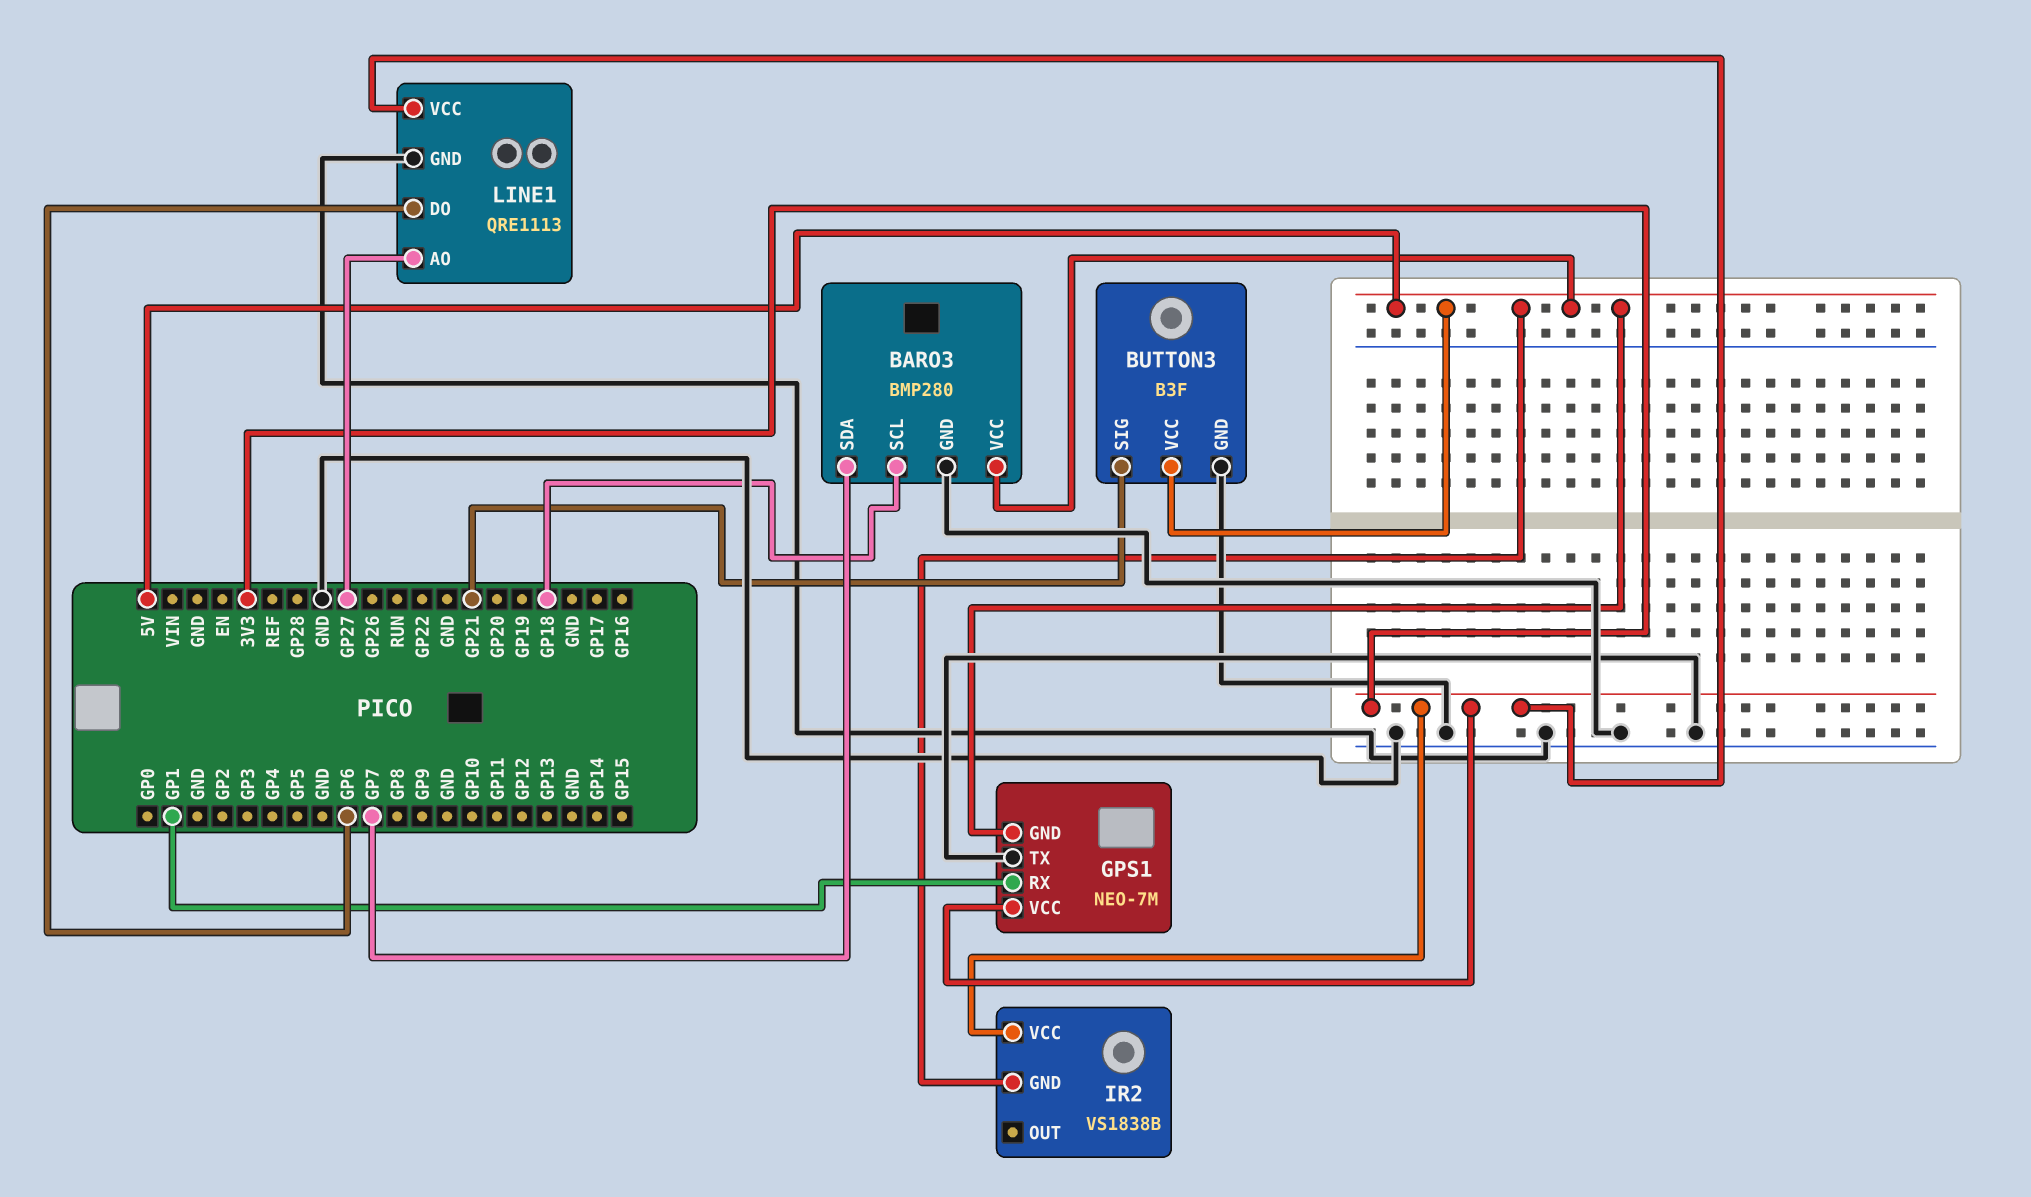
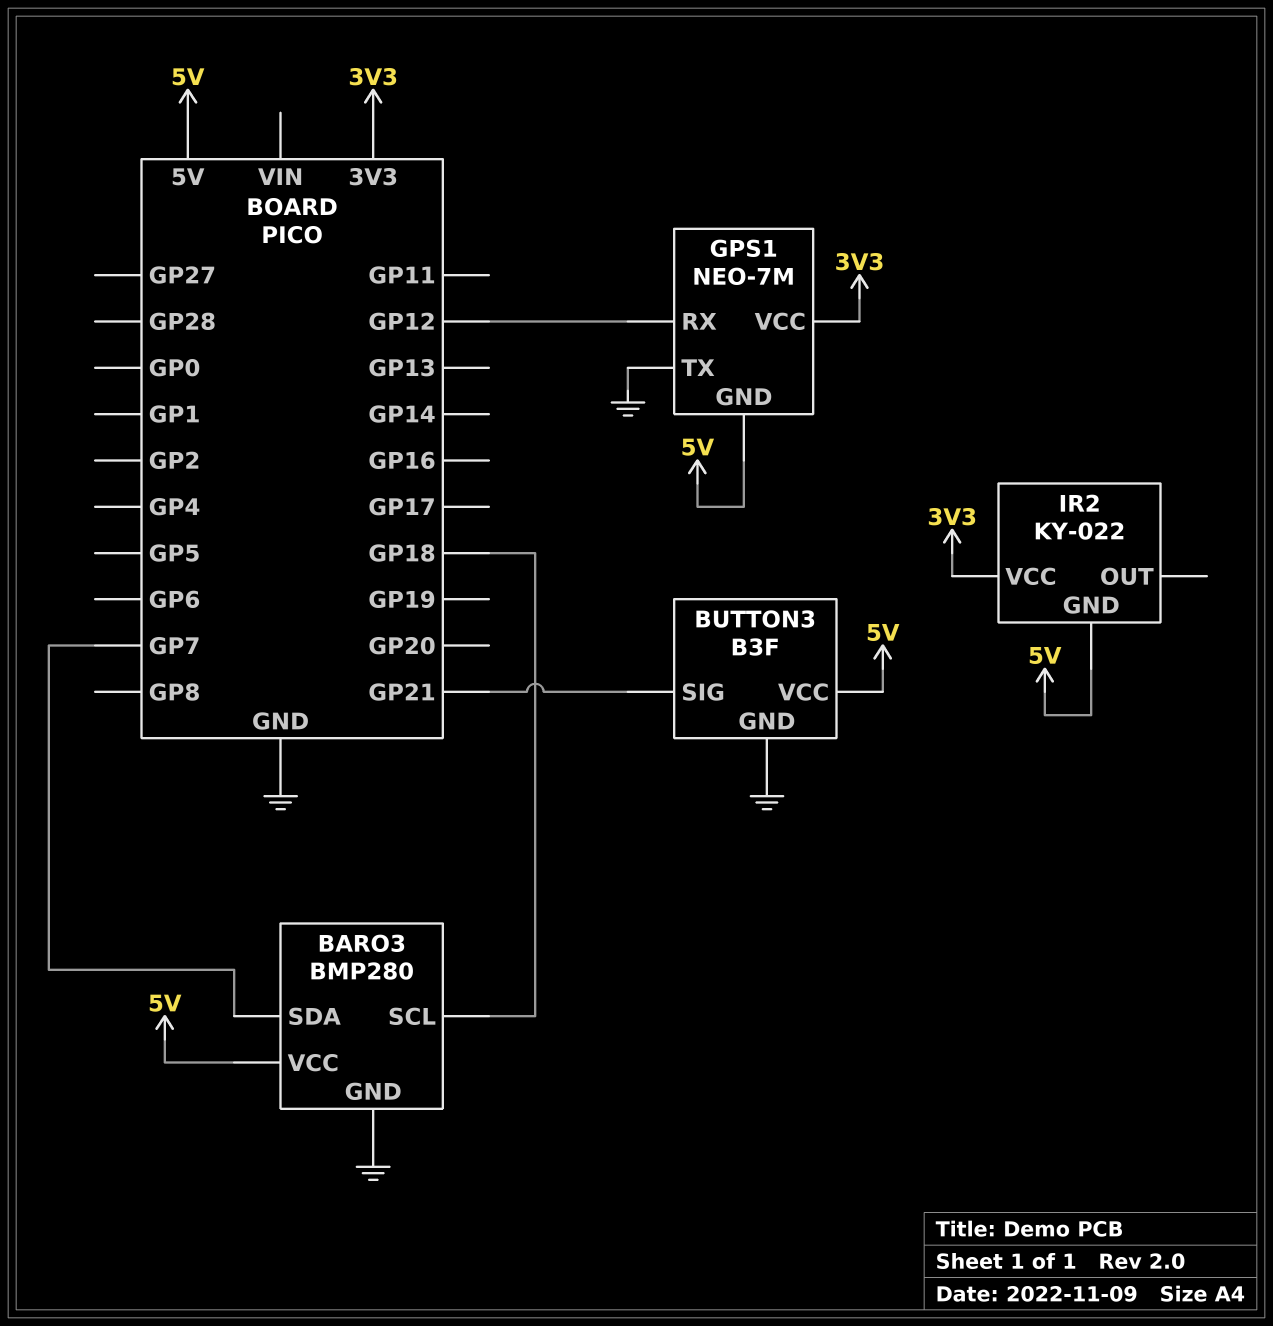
GPS1 pin RX: GP1 -> GP12
IR2: VS1838B -> KY-022
LINE1: QRE1113 -> none
LINE1 pin AO: GP27 -> none
LINE1 pin DO: GP6 -> none
LINE1 pin GND: GND -> none
LINE1 pin VCC: 3V3 -> none

